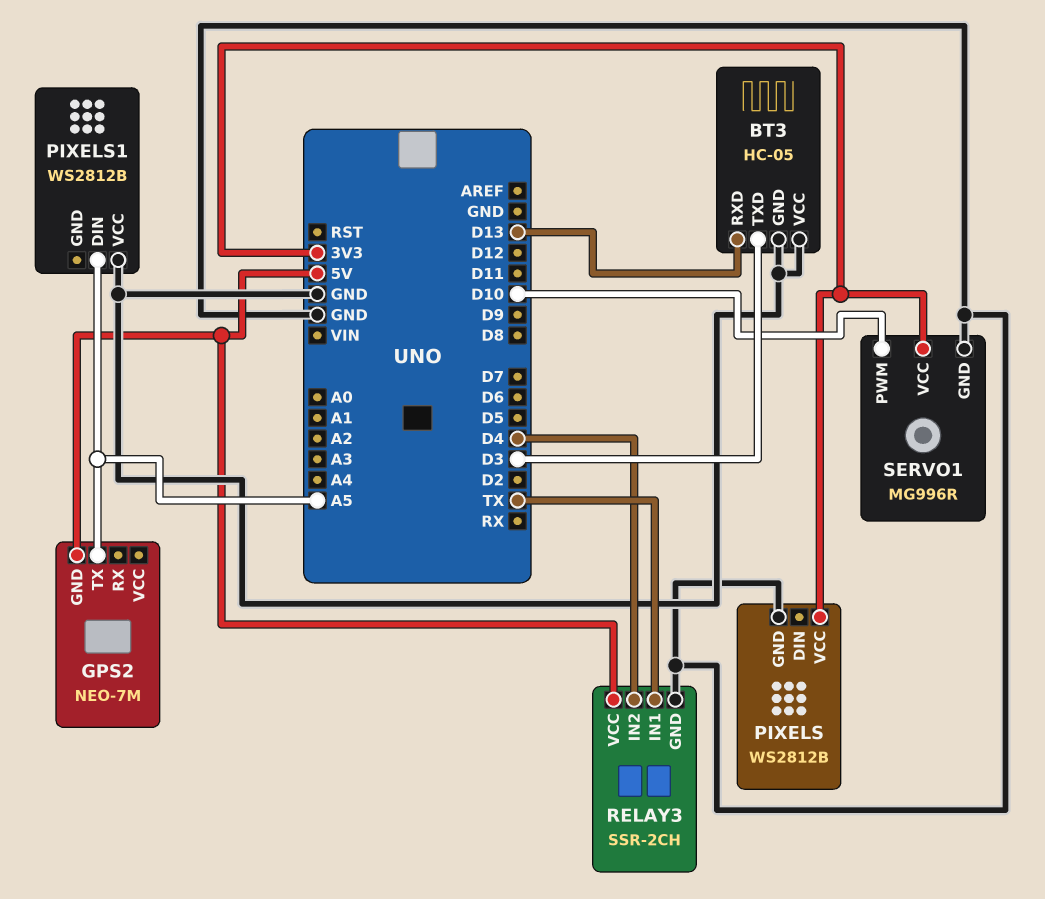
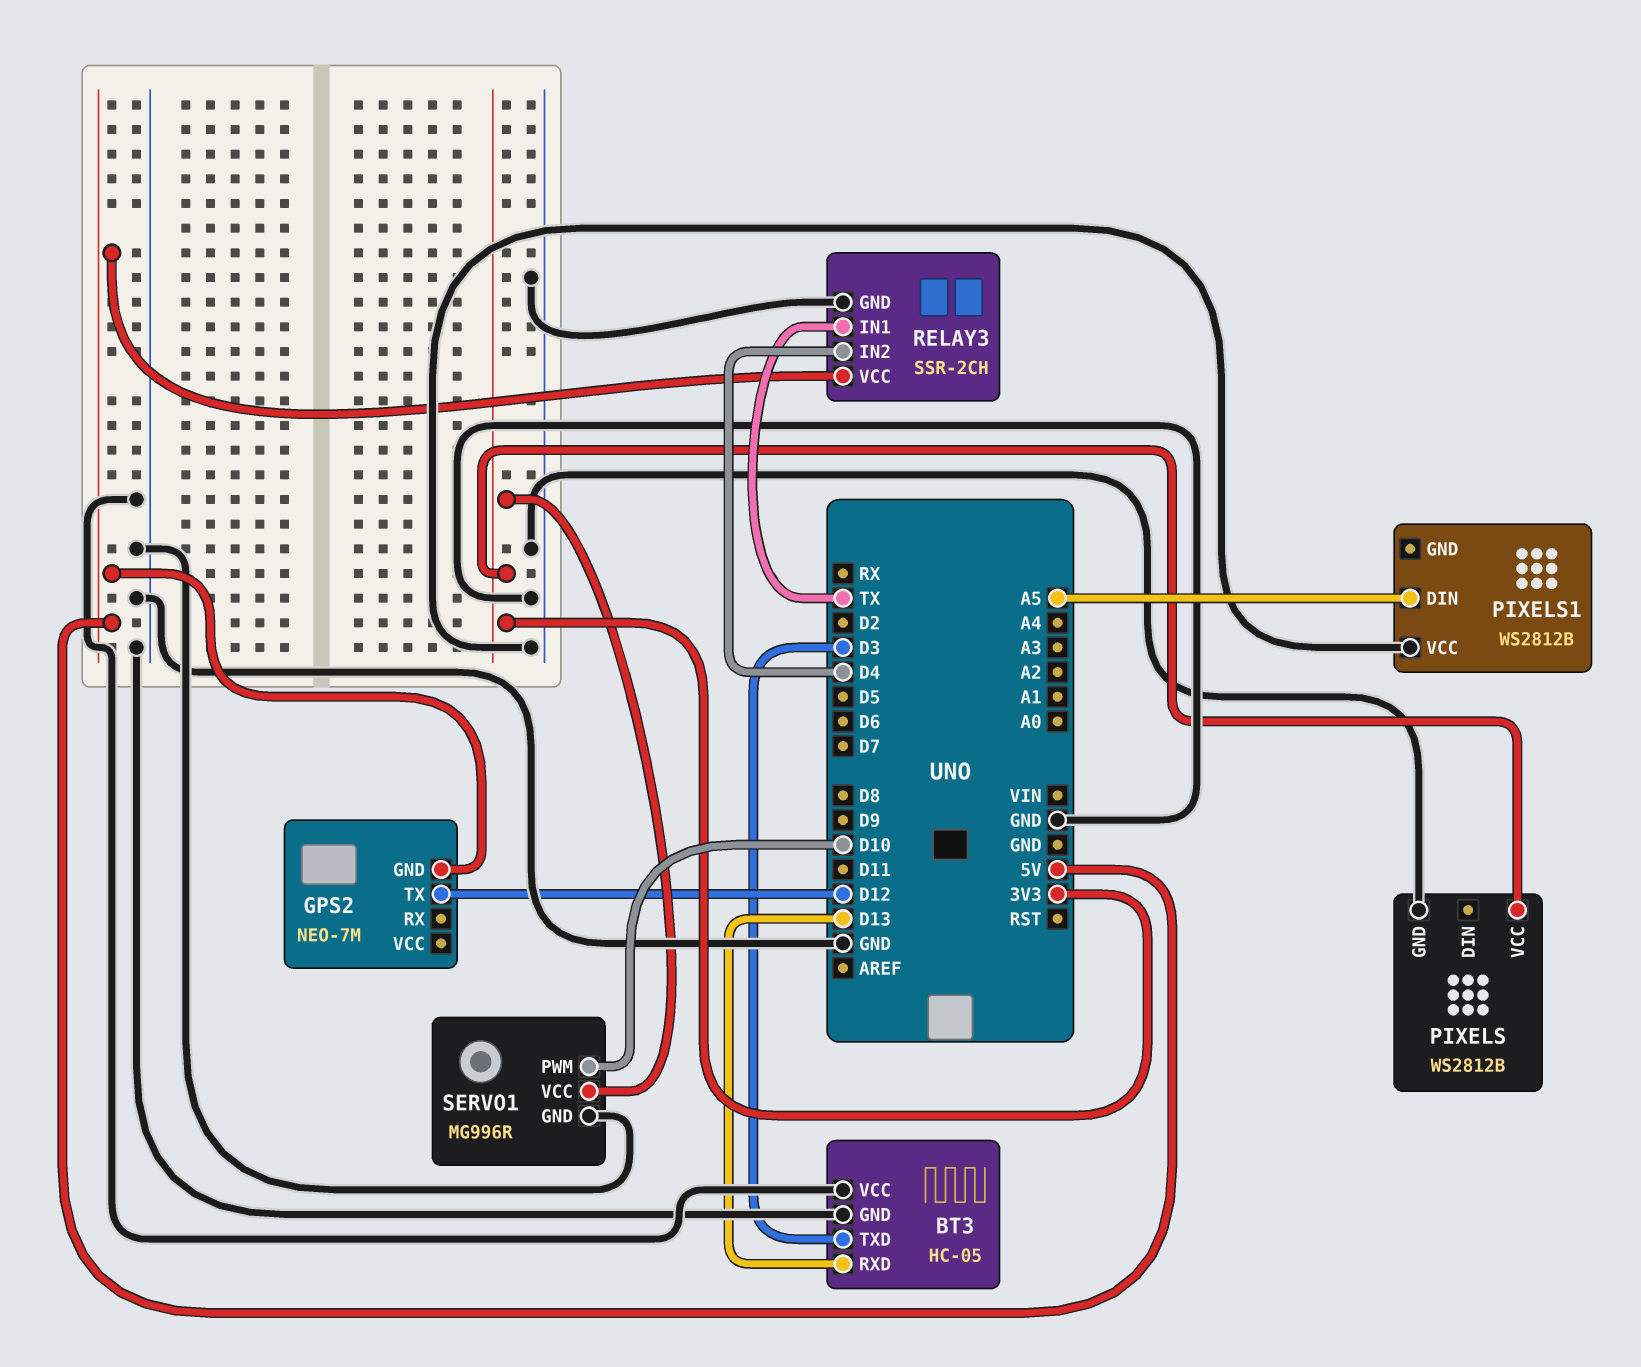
GPS2 pin TX: A5 -> D12

